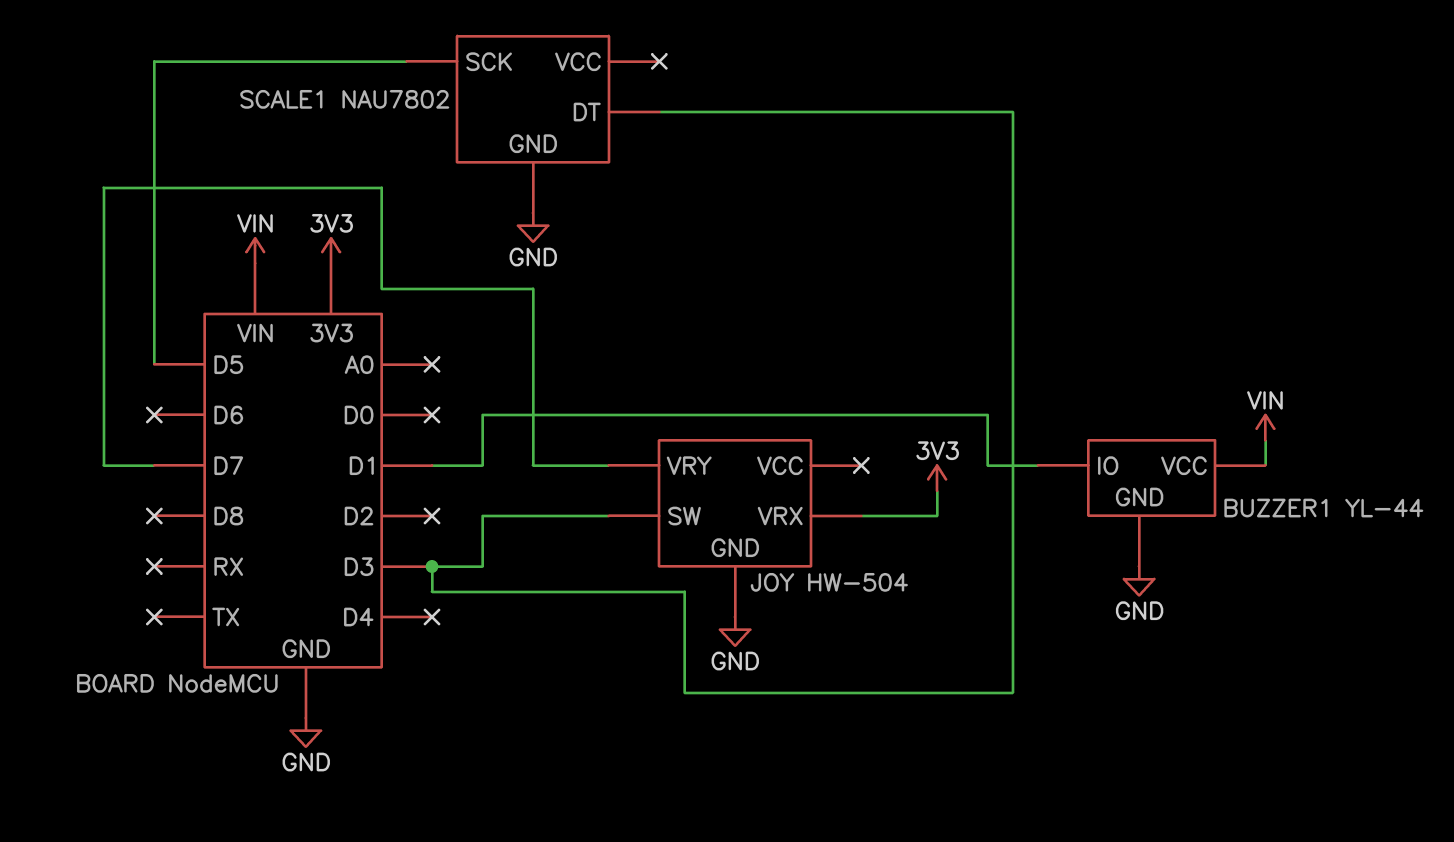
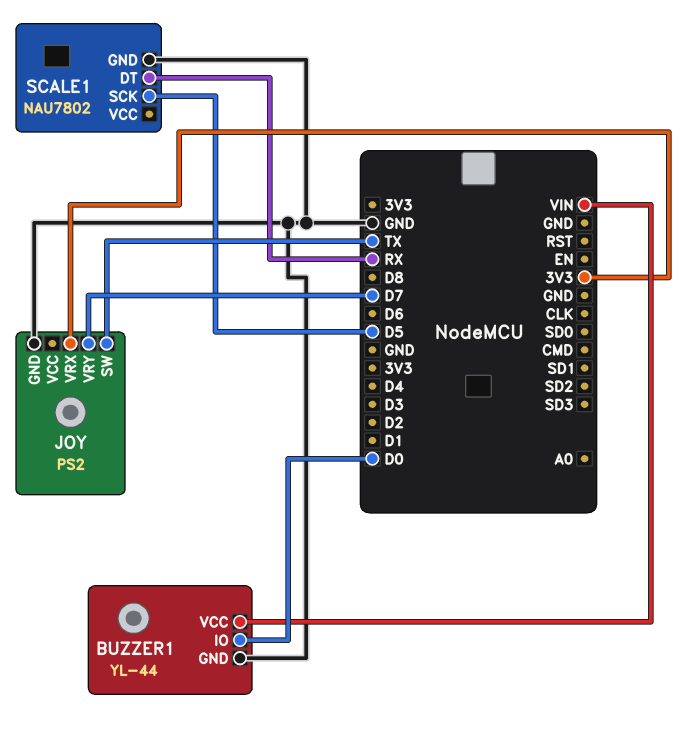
BUZZER1 pin IO: D1 -> D0
JOY: HW-504 -> PS2
JOY pin SW: D3 -> TX
SCALE1 pin DT: D3 -> RX

